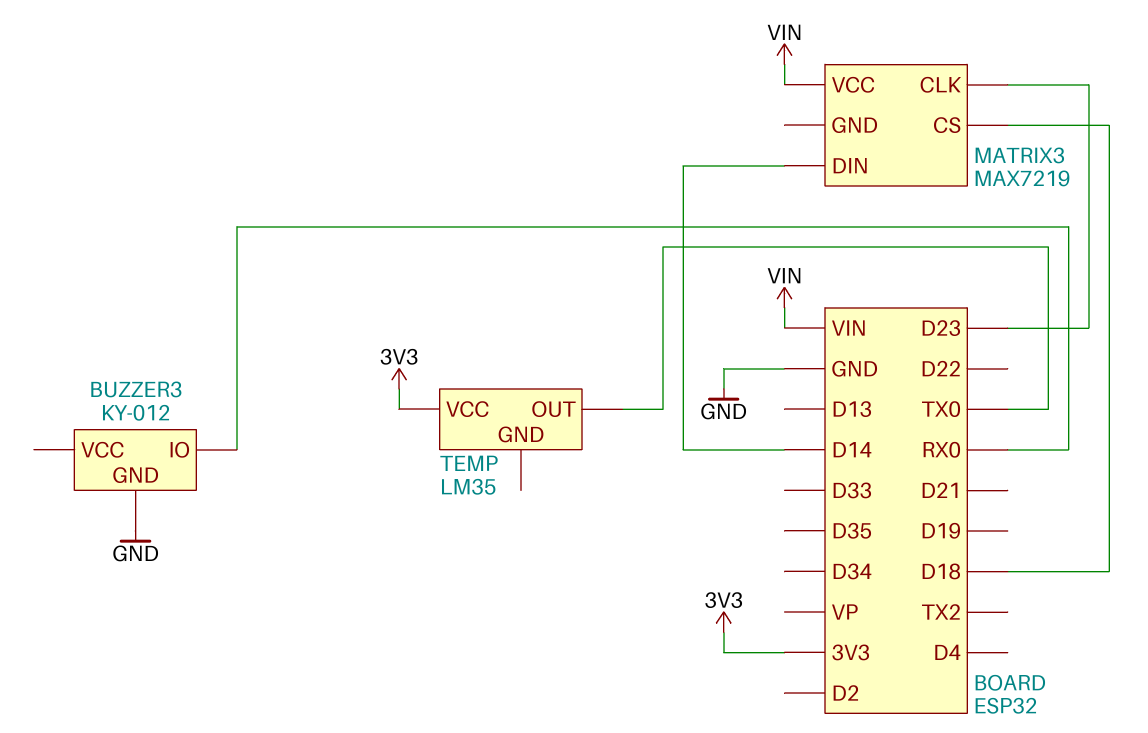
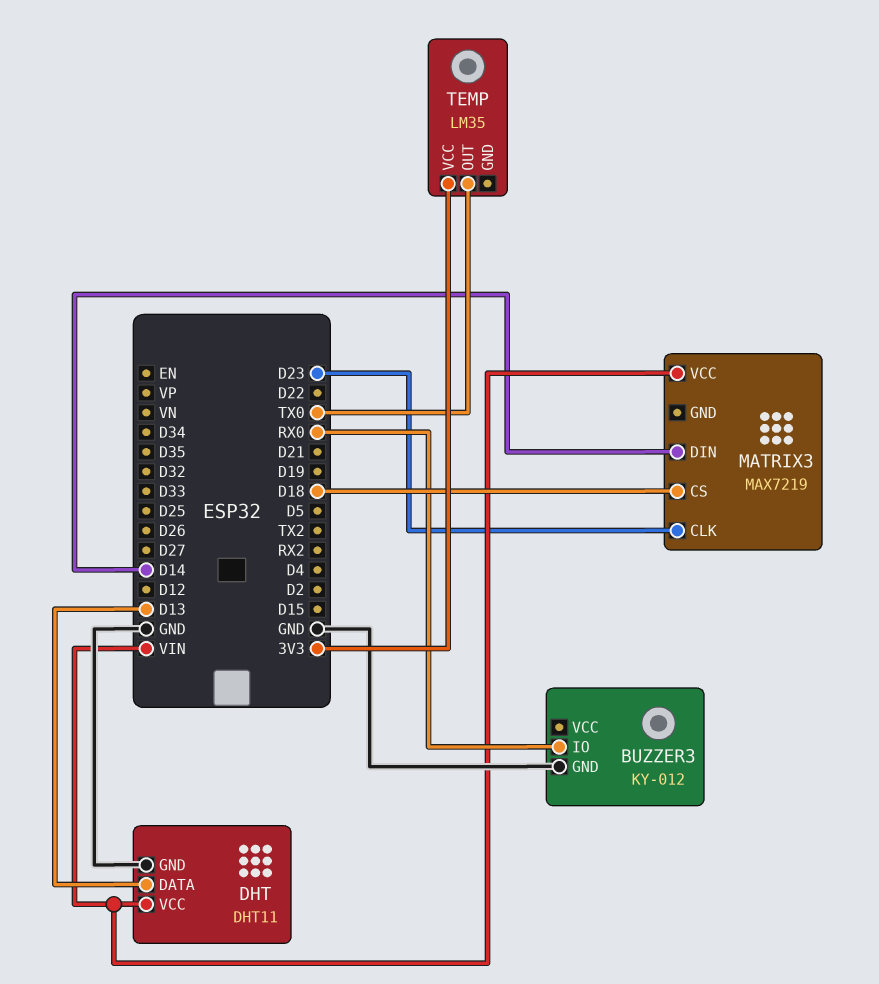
DHT: none -> DHT11
DHT pin DATA: none -> D13
DHT pin GND: none -> GND
DHT pin VCC: none -> VIN

